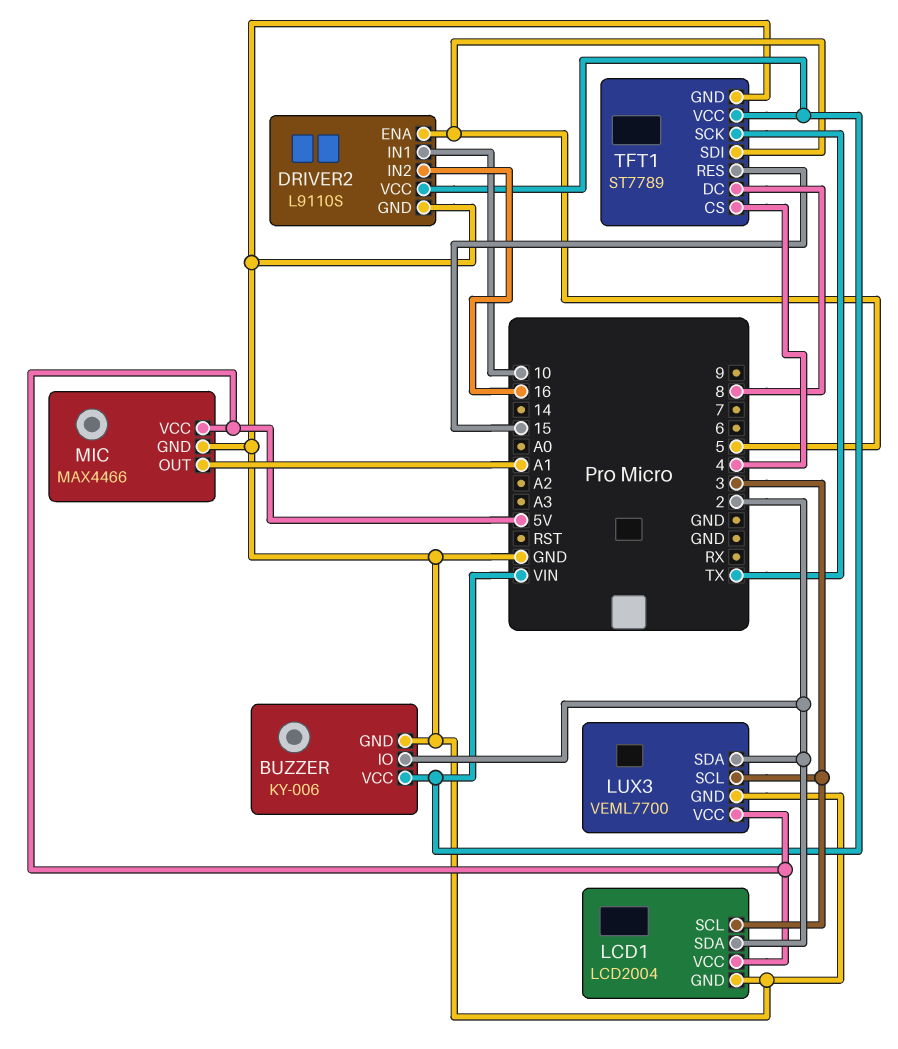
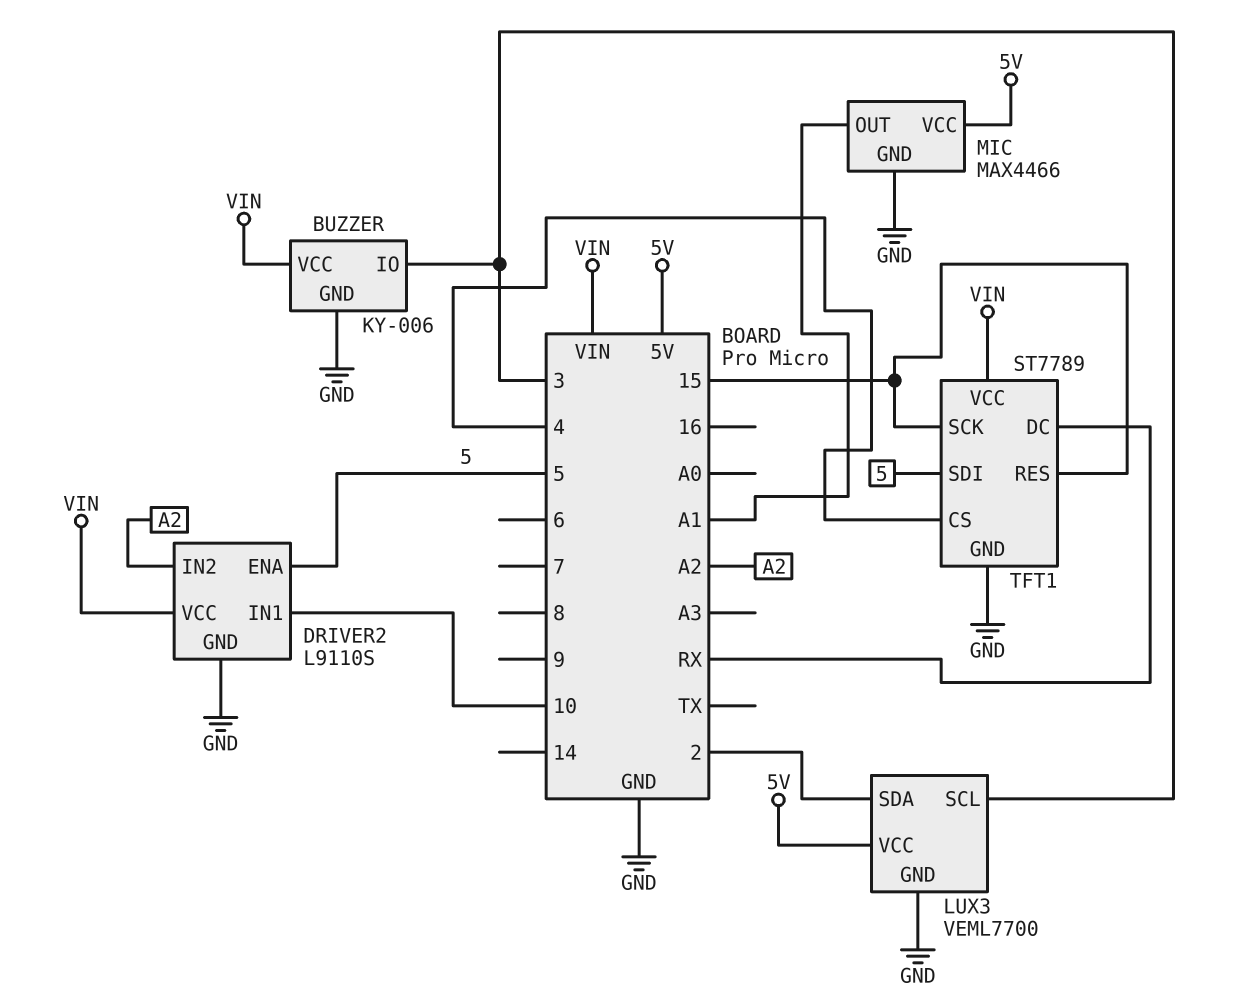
BUZZER pin IO: 2 -> 3
DRIVER2 pin IN2: 16 -> A2
LCD1: LCD2004 -> none
LCD1 pin GND: GND -> none
LCD1 pin SCL: 3 -> none
LCD1 pin SDA: 2 -> none
LCD1 pin VCC: 5V -> none
TFT1 pin DC: 8 -> RX
TFT1 pin SCK: TX -> 15

